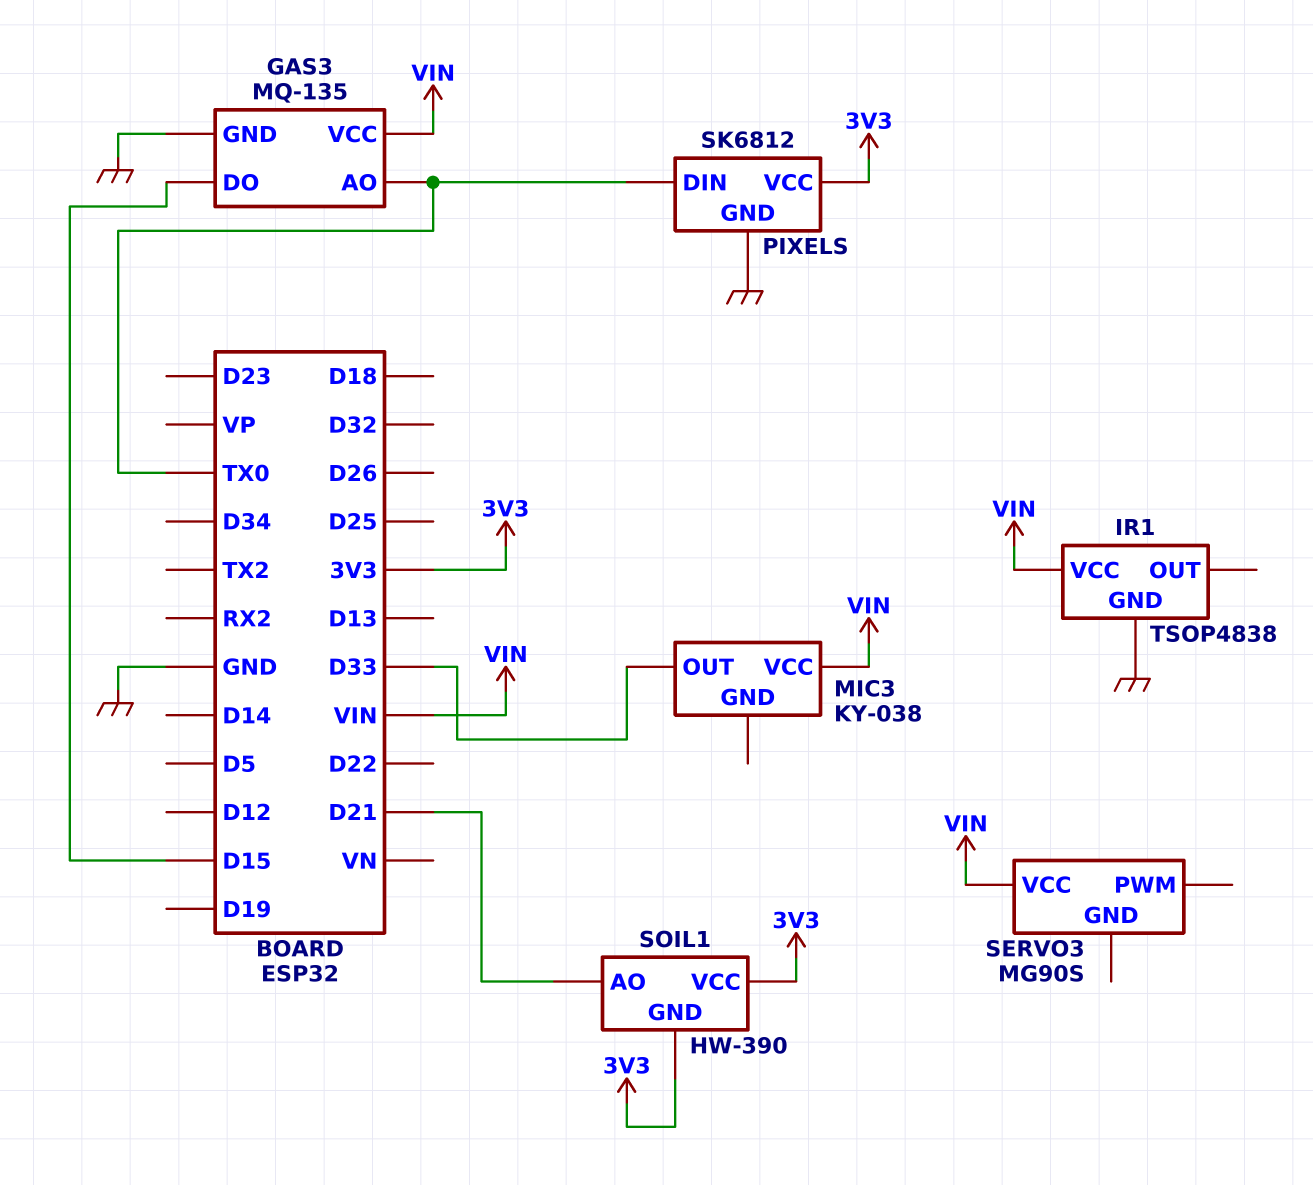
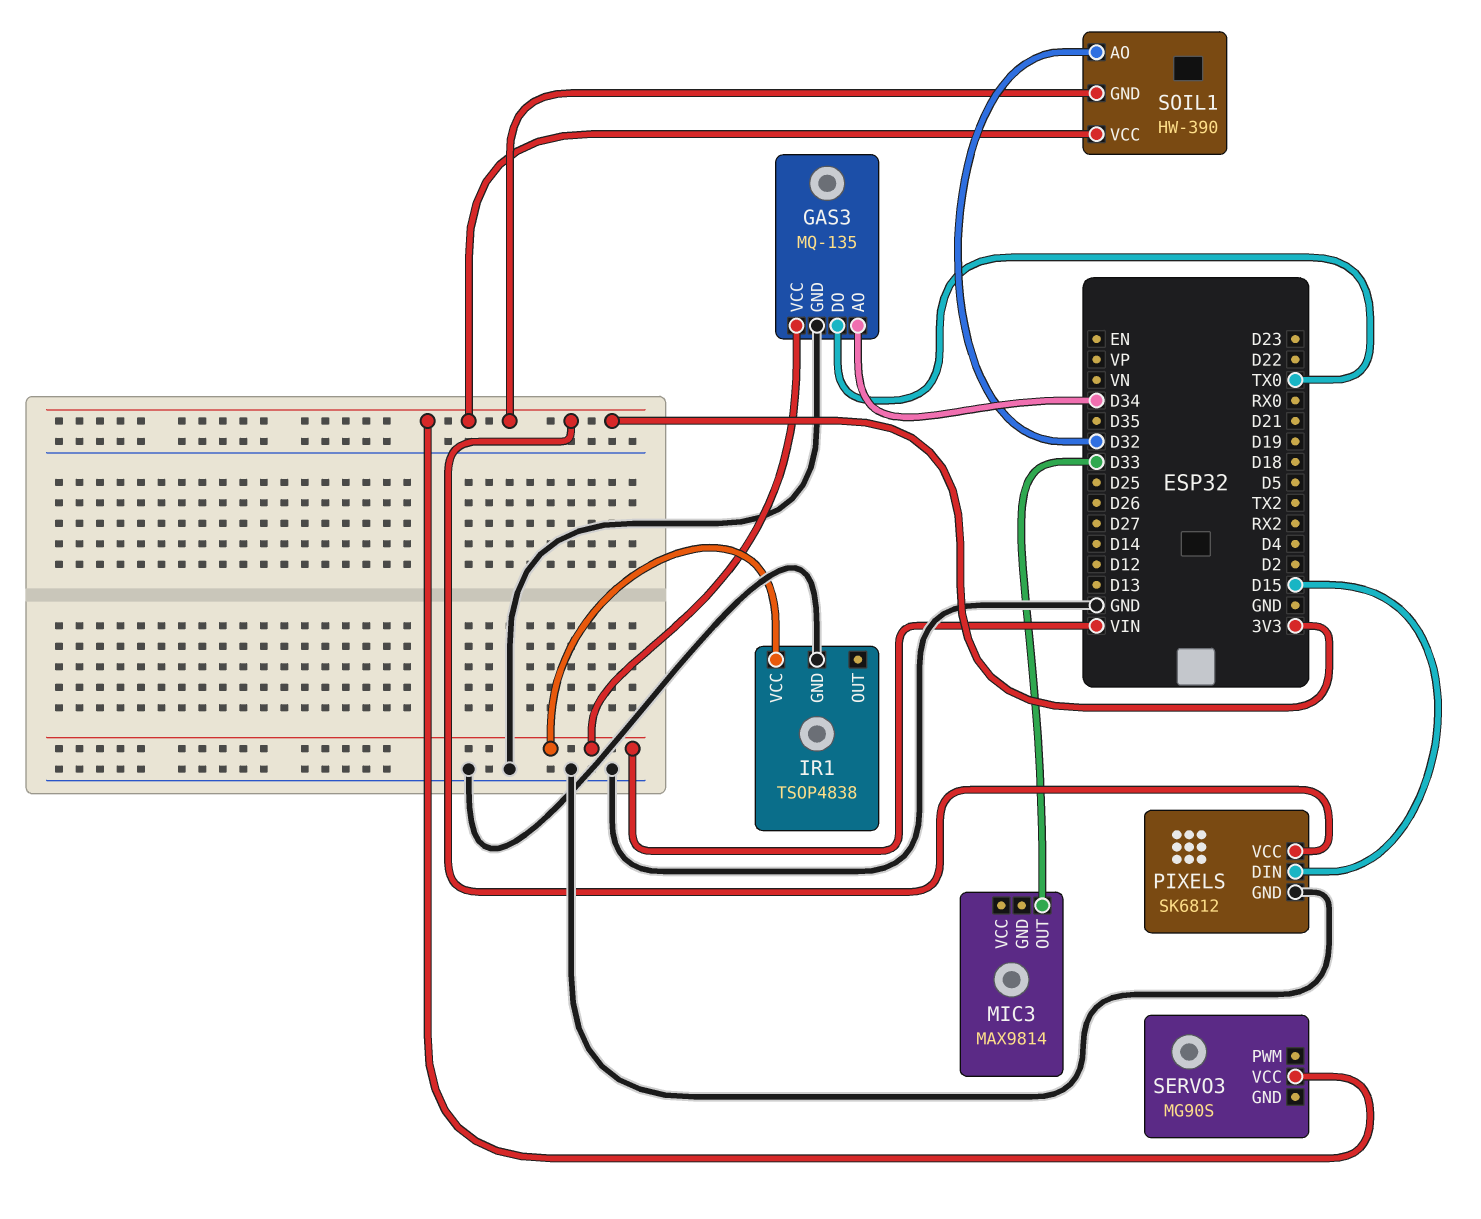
GAS3 pin AO: TX0 -> D34
GAS3 pin DO: D15 -> TX0
MIC3: KY-038 -> MAX9814
MIC3 pin VCC: VIN -> none
PIXELS pin DIN: TX0 -> D15
SERVO3 pin VCC: VIN -> 3V3
SOIL1 pin AO: D21 -> D32

